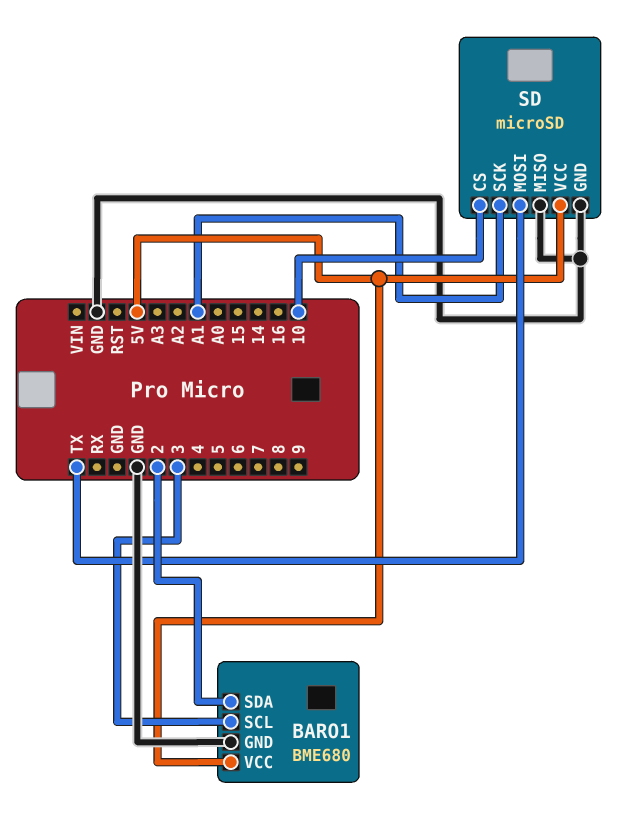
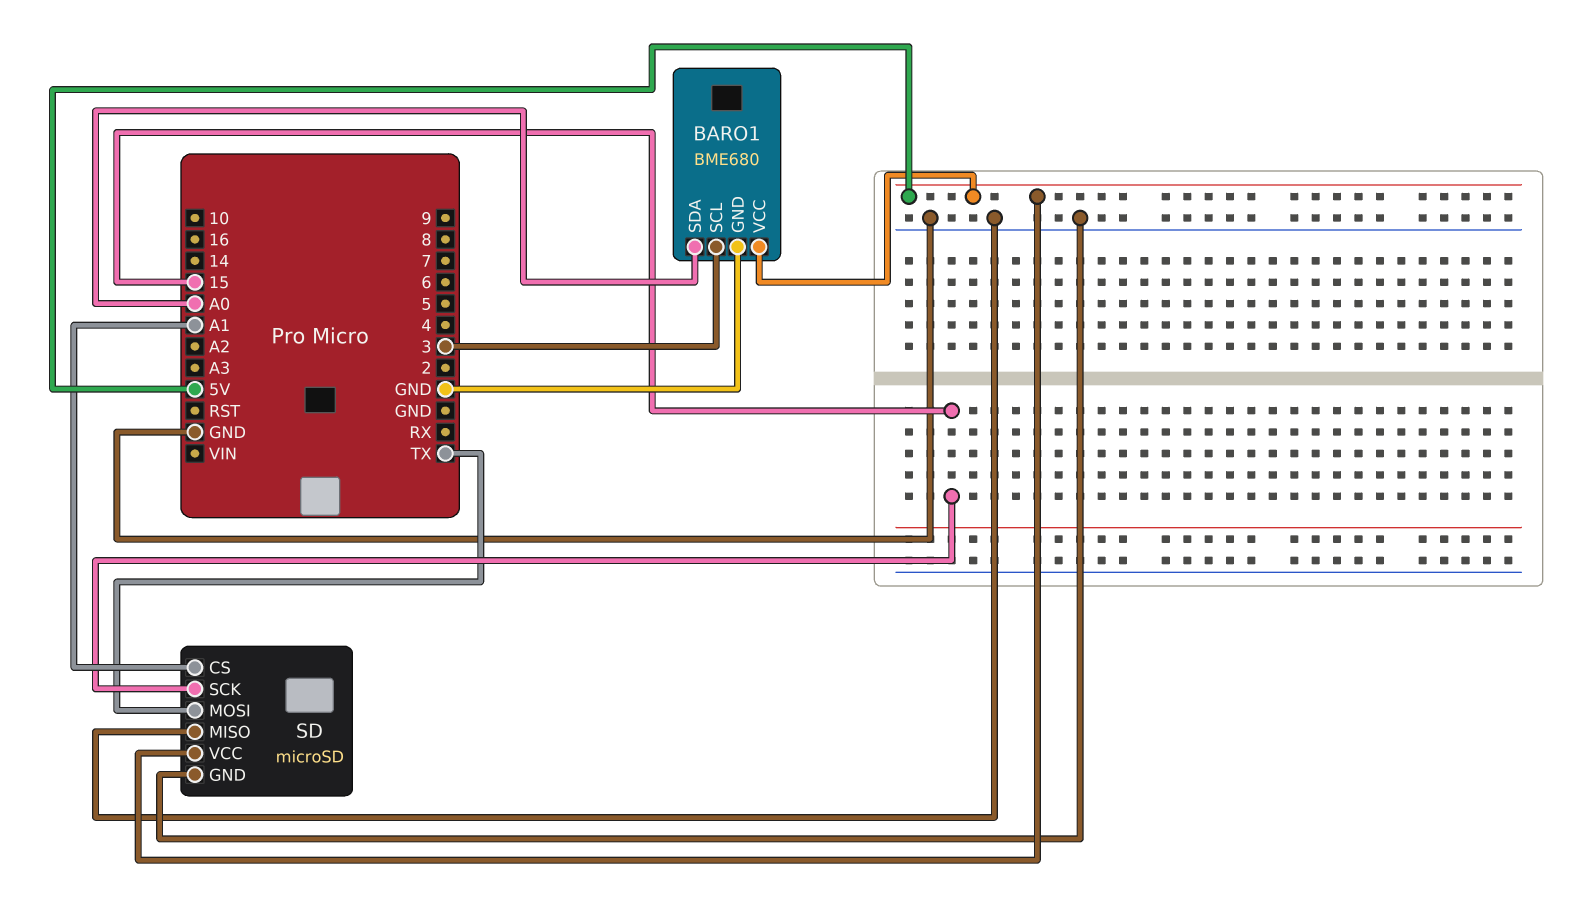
BARO1 pin SDA: 2 -> A0
SD pin CS: 10 -> A1
SD pin SCK: A1 -> 15

